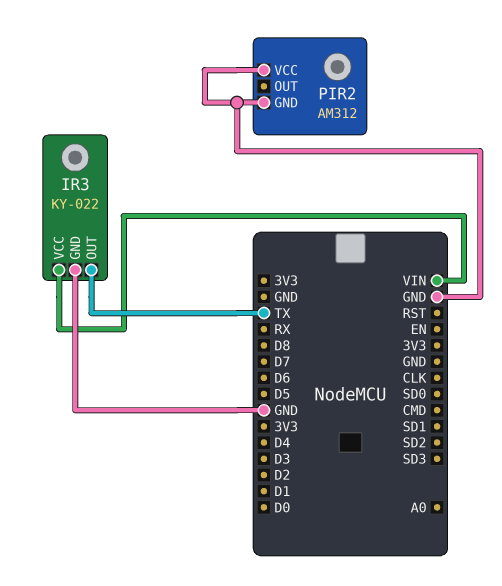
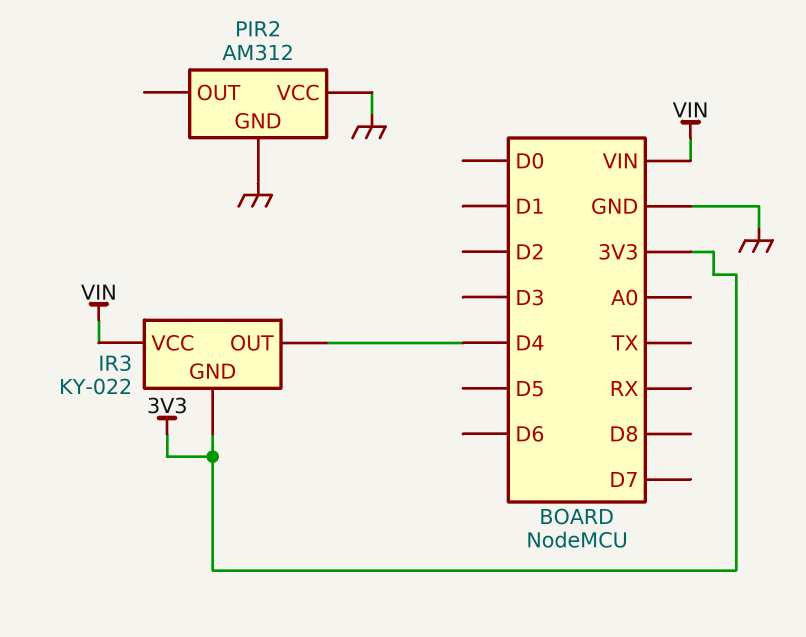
IR3 pin GND: GND -> 3V3
IR3 pin OUT: TX -> D4

